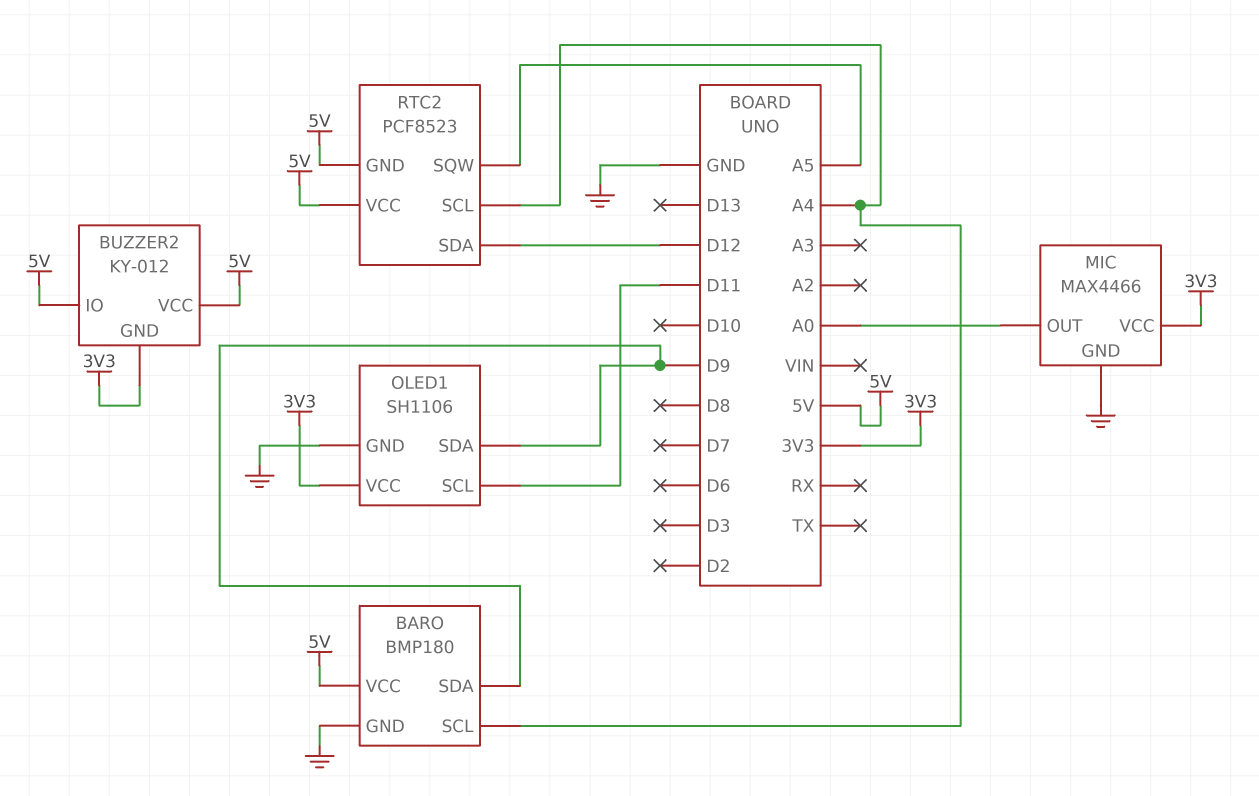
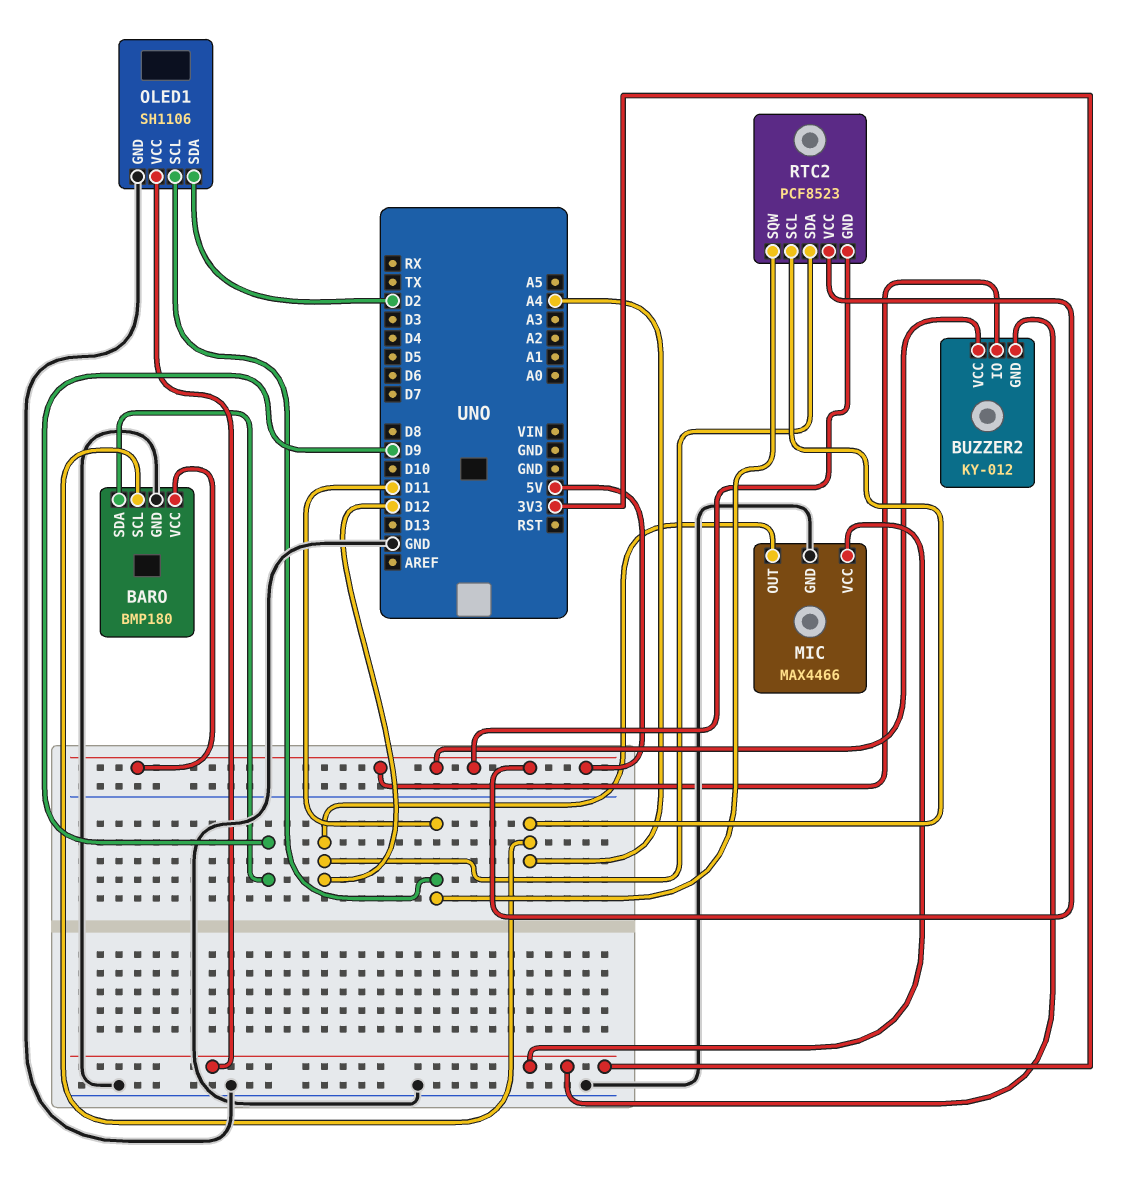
MIC pin OUT: A0 -> D12
OLED1 pin SDA: D9 -> D2
RTC2 pin SQW: A5 -> D11

